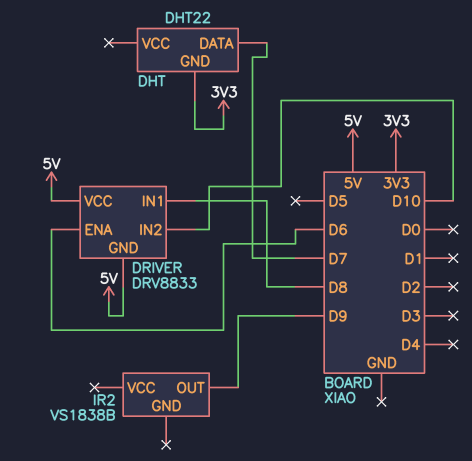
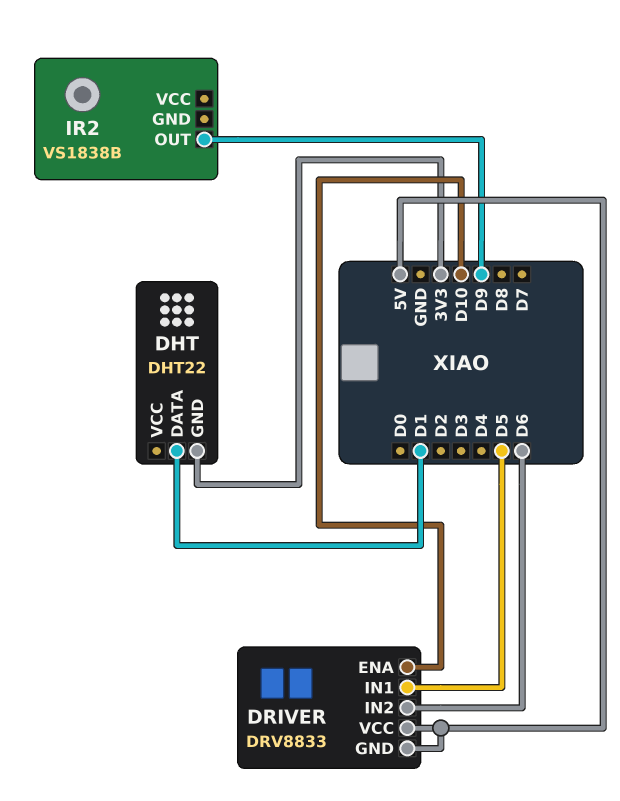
DHT pin DATA: D7 -> D1
DRIVER pin ENA: D6 -> D10
DRIVER pin IN1: D8 -> D5
DRIVER pin IN2: D10 -> D6

